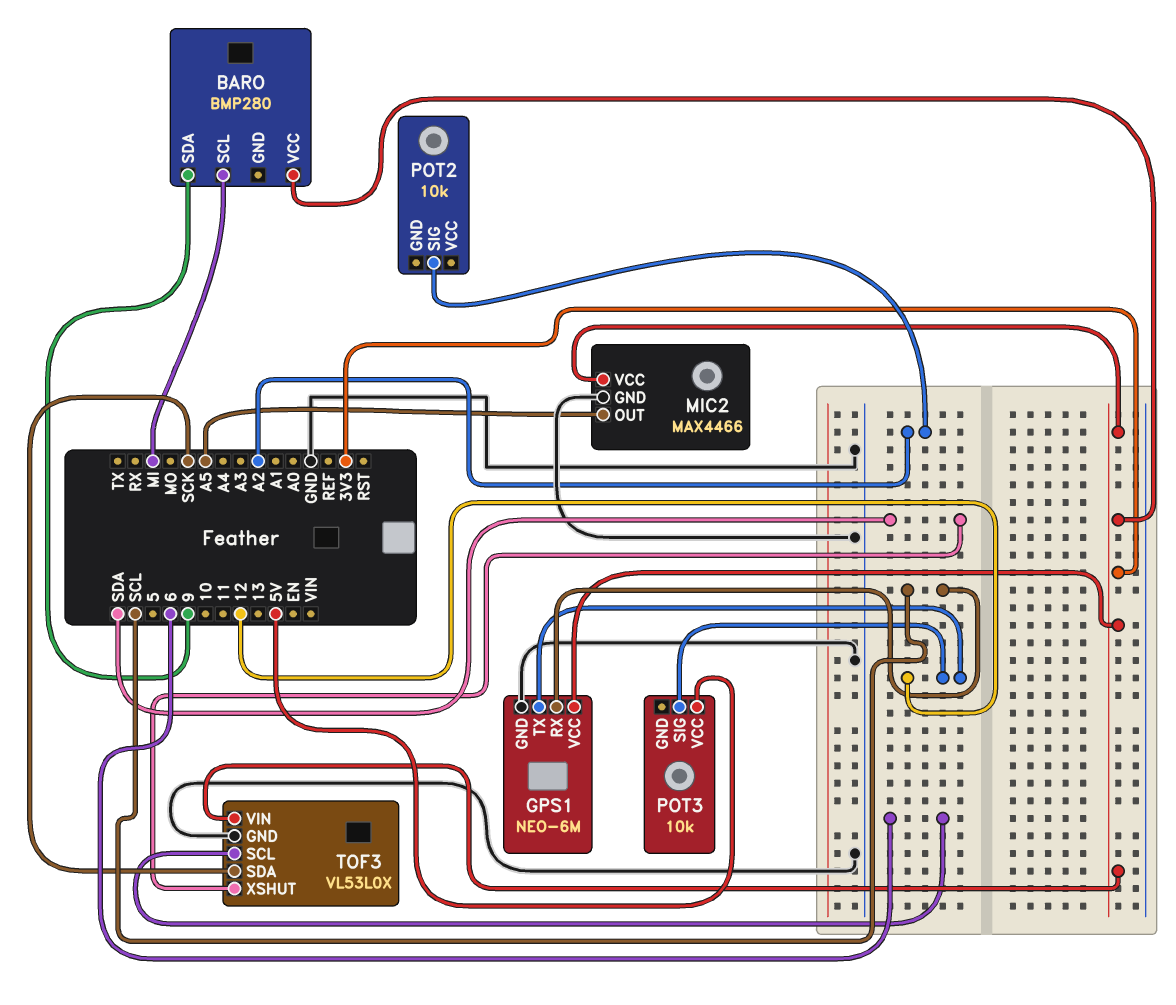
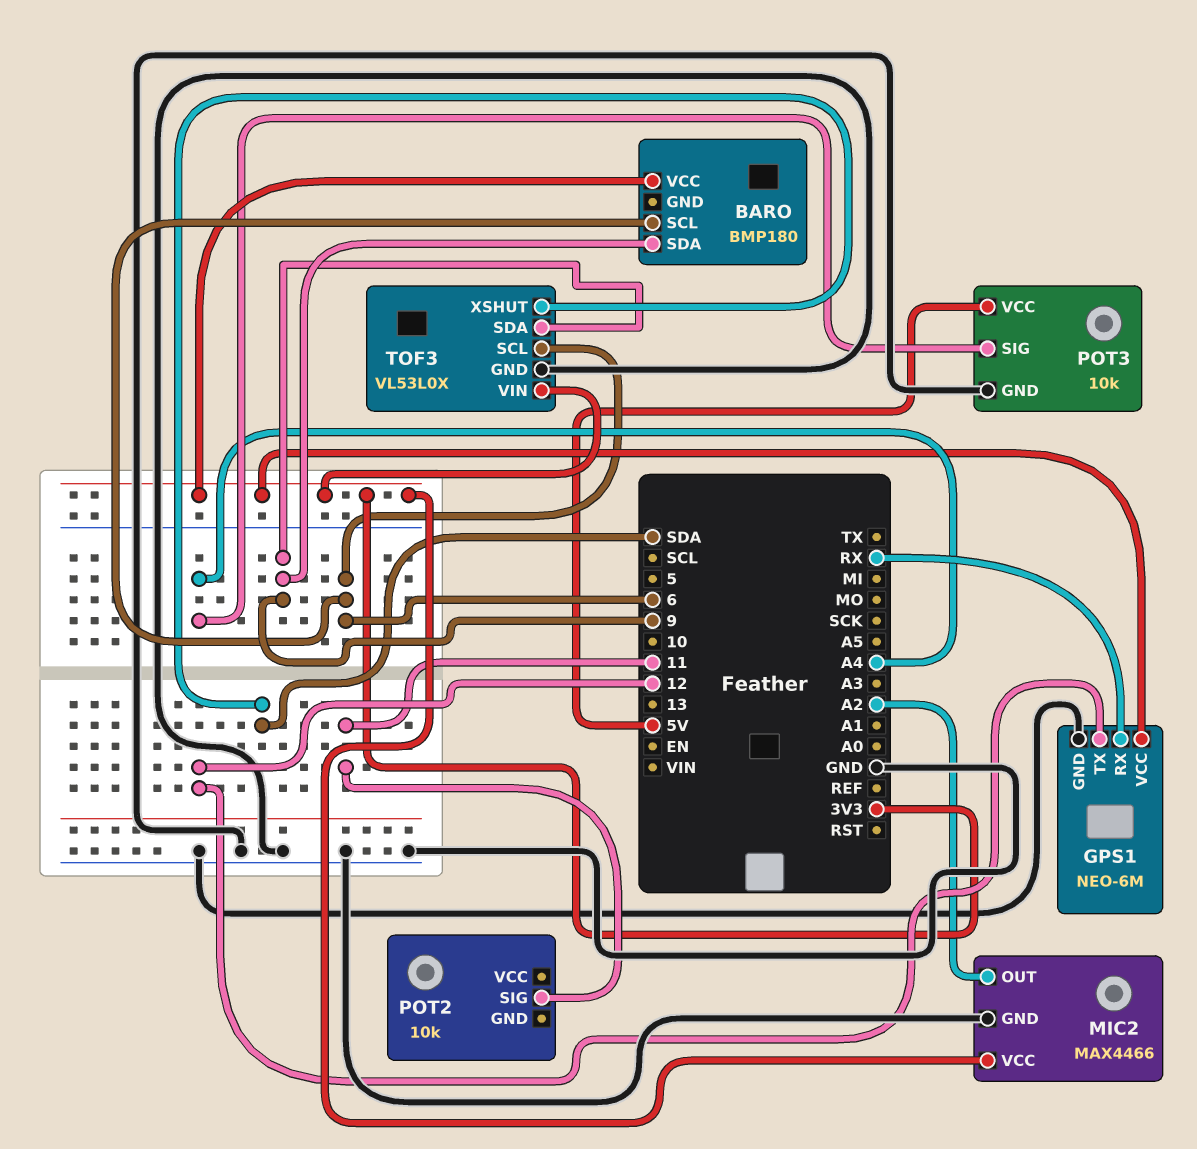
BARO: BMP280 -> BMP180
BARO pin SCL: MI -> 6
GPS1 pin RX: SCL -> RX
MIC2 pin OUT: A5 -> A2
POT2 pin SIG: A2 -> 11
POT3 pin GND: none -> GND
POT3 pin SIG: 12 -> A4
TOF3 pin SDA: SCK -> 9

